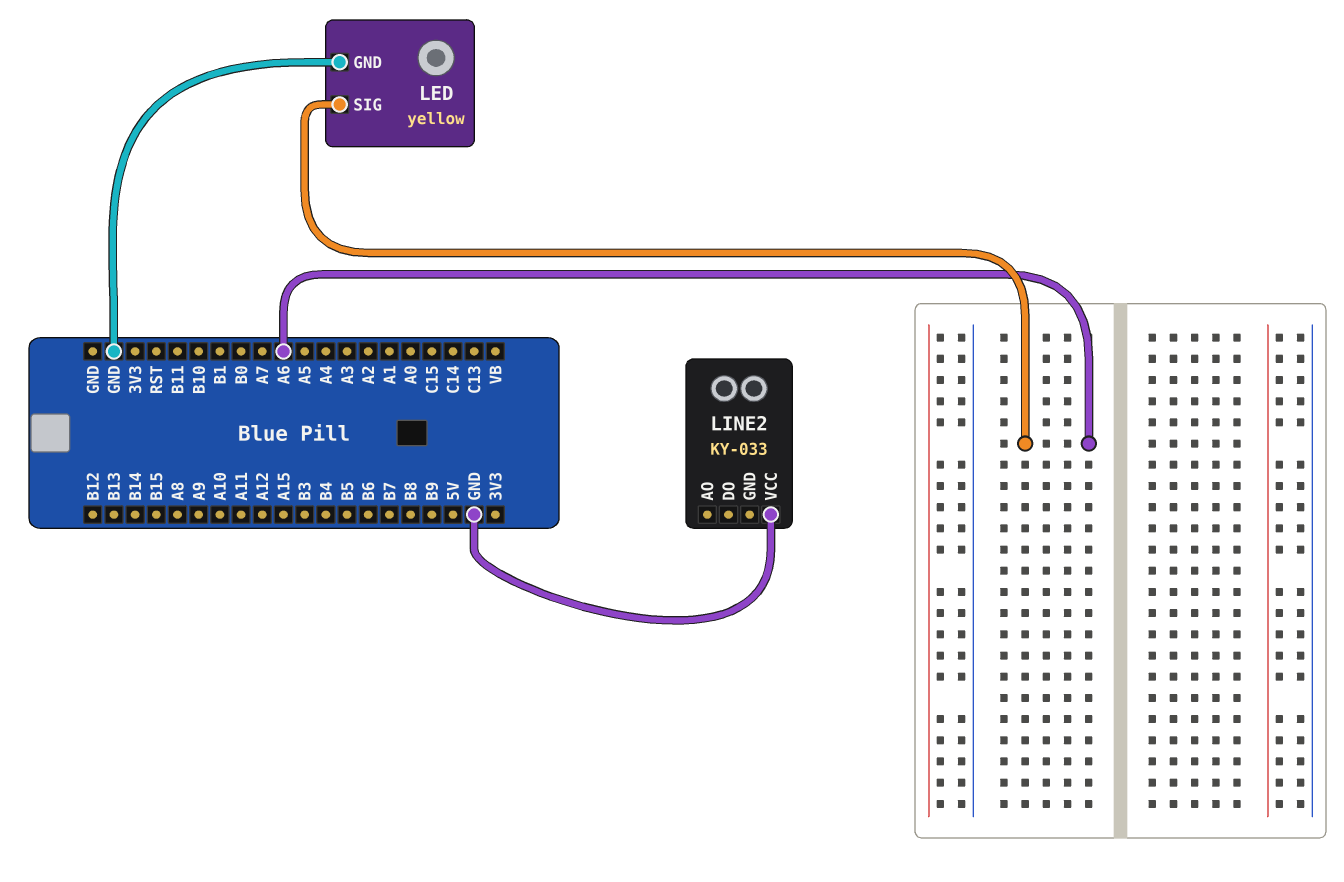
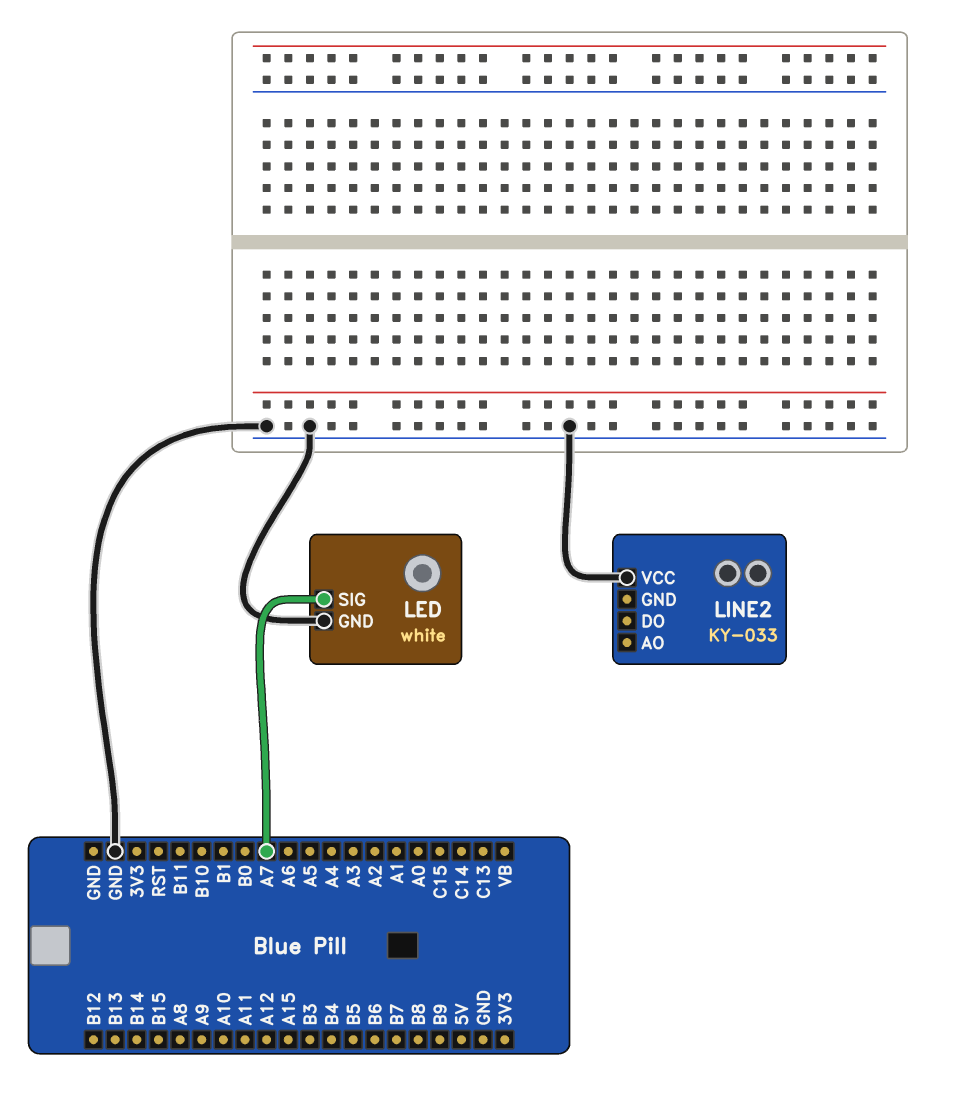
LED: yellow -> white
LED pin SIG: A6 -> A7

